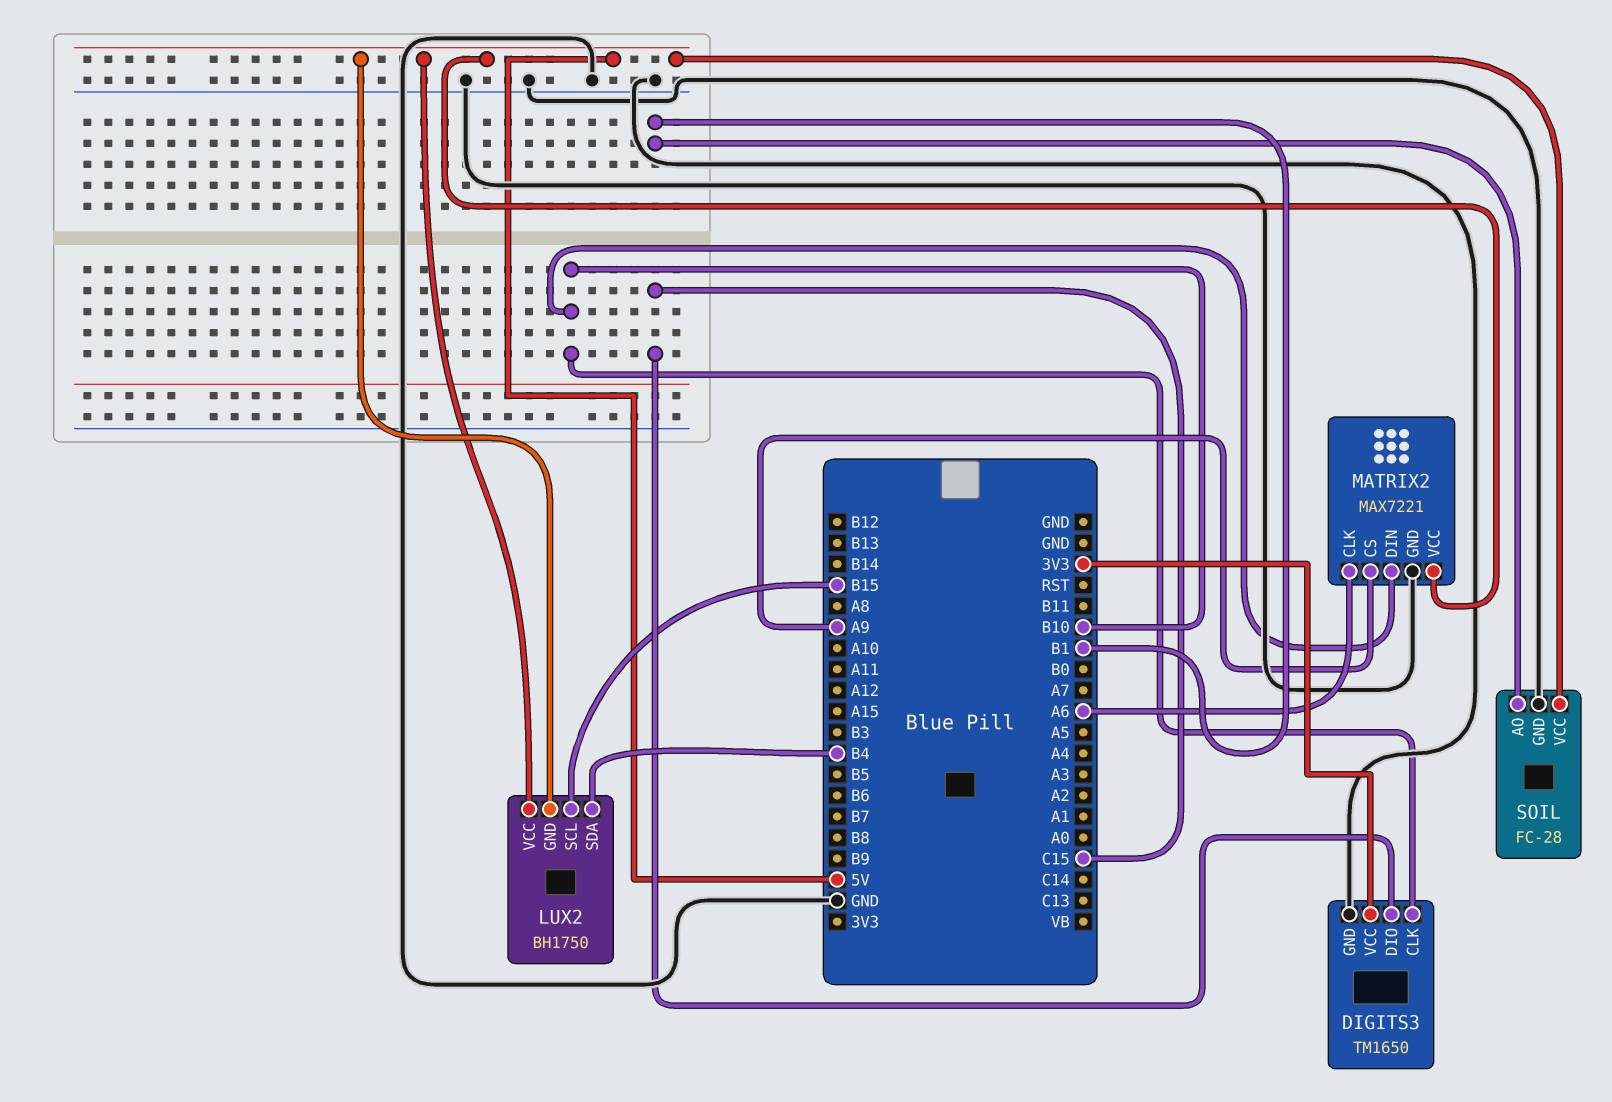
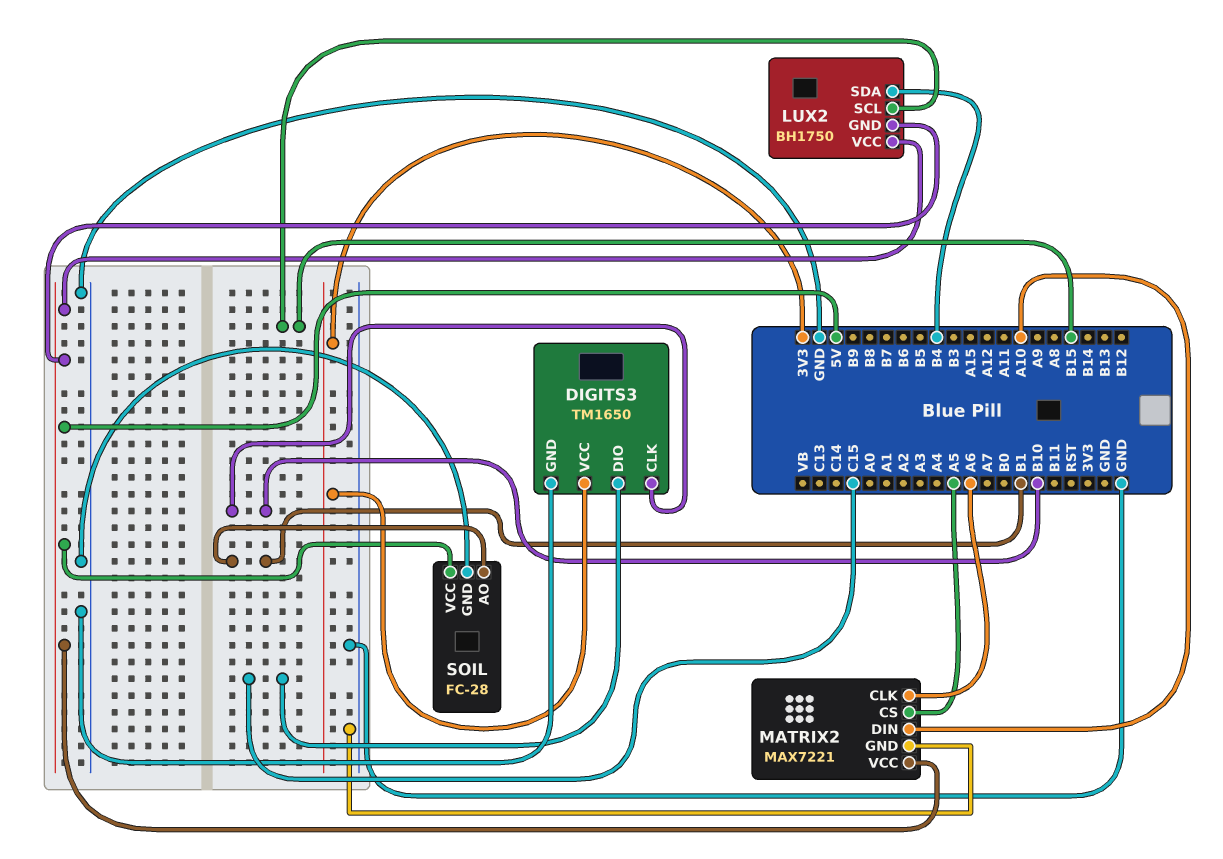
MATRIX2 pin CS: A9 -> A5
MATRIX2 pin DIN: B10 -> A10

